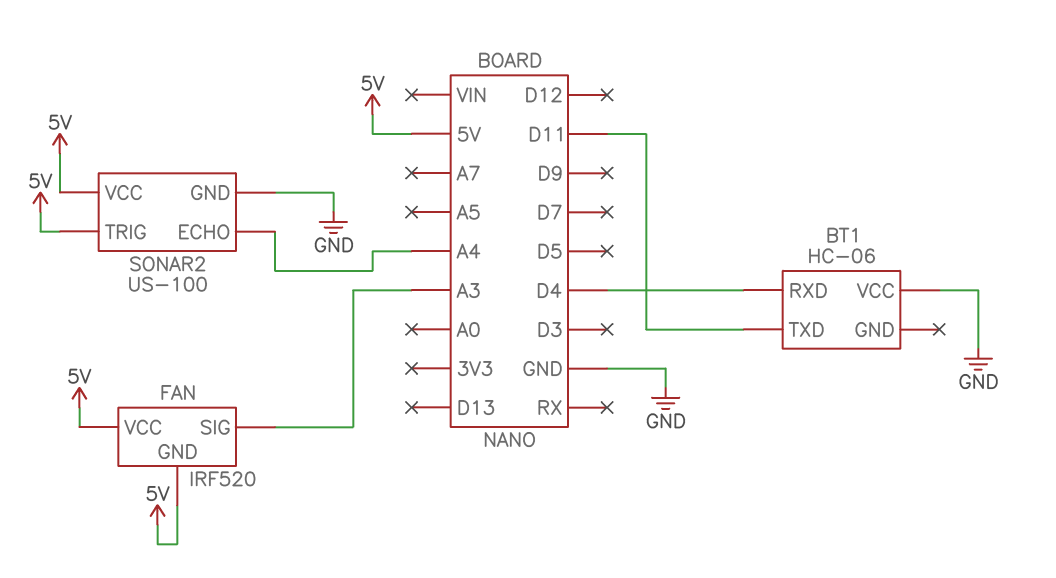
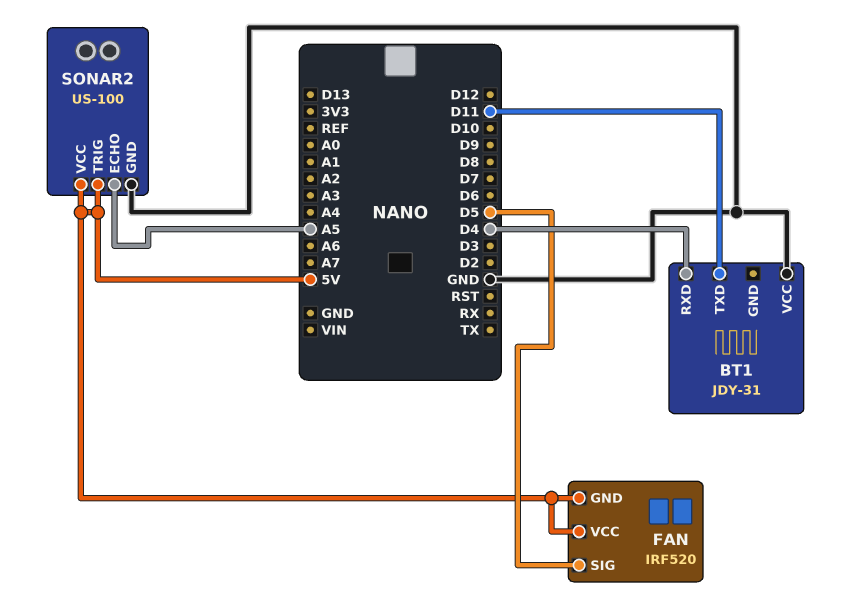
BT1: HC-06 -> JDY-31
FAN pin SIG: A3 -> D5
SONAR2 pin ECHO: A4 -> A5

